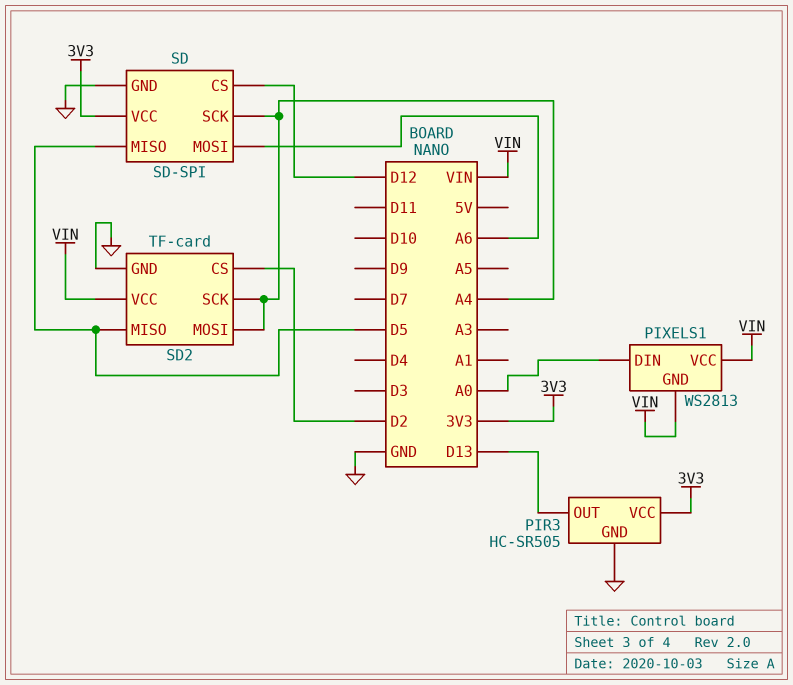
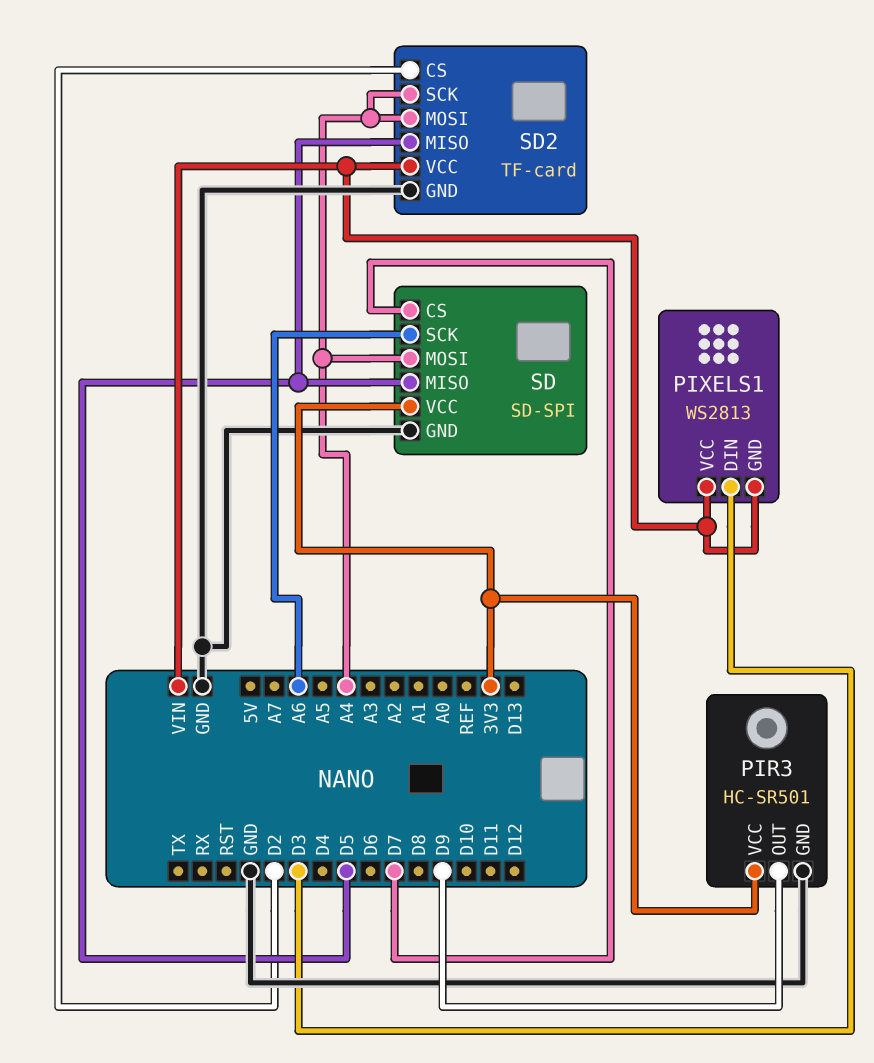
PIR3: HC-SR505 -> HC-SR501
PIR3 pin OUT: D13 -> D9
PIXELS1 pin DIN: A0 -> D3
SD pin CS: D12 -> D7
SD pin MOSI: A6 -> A4
SD pin SCK: A4 -> A6

